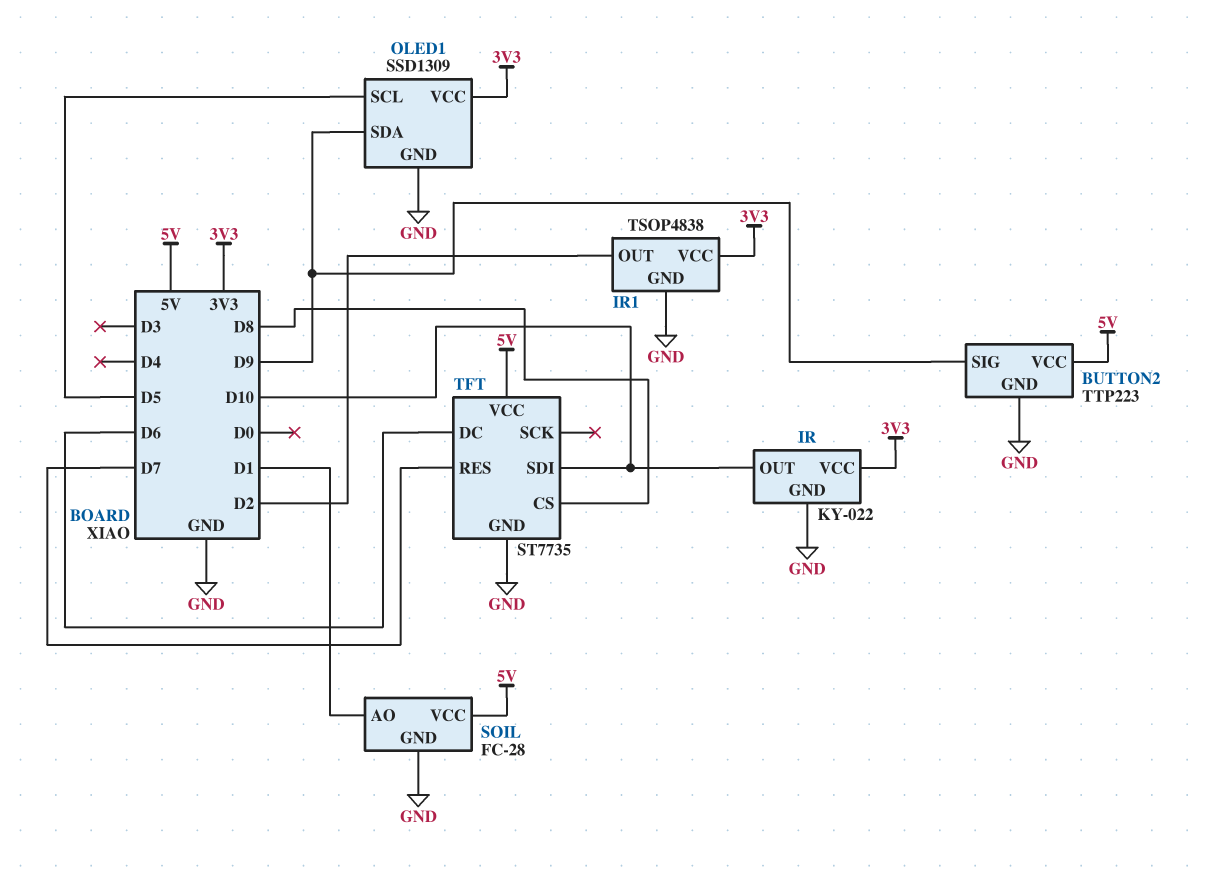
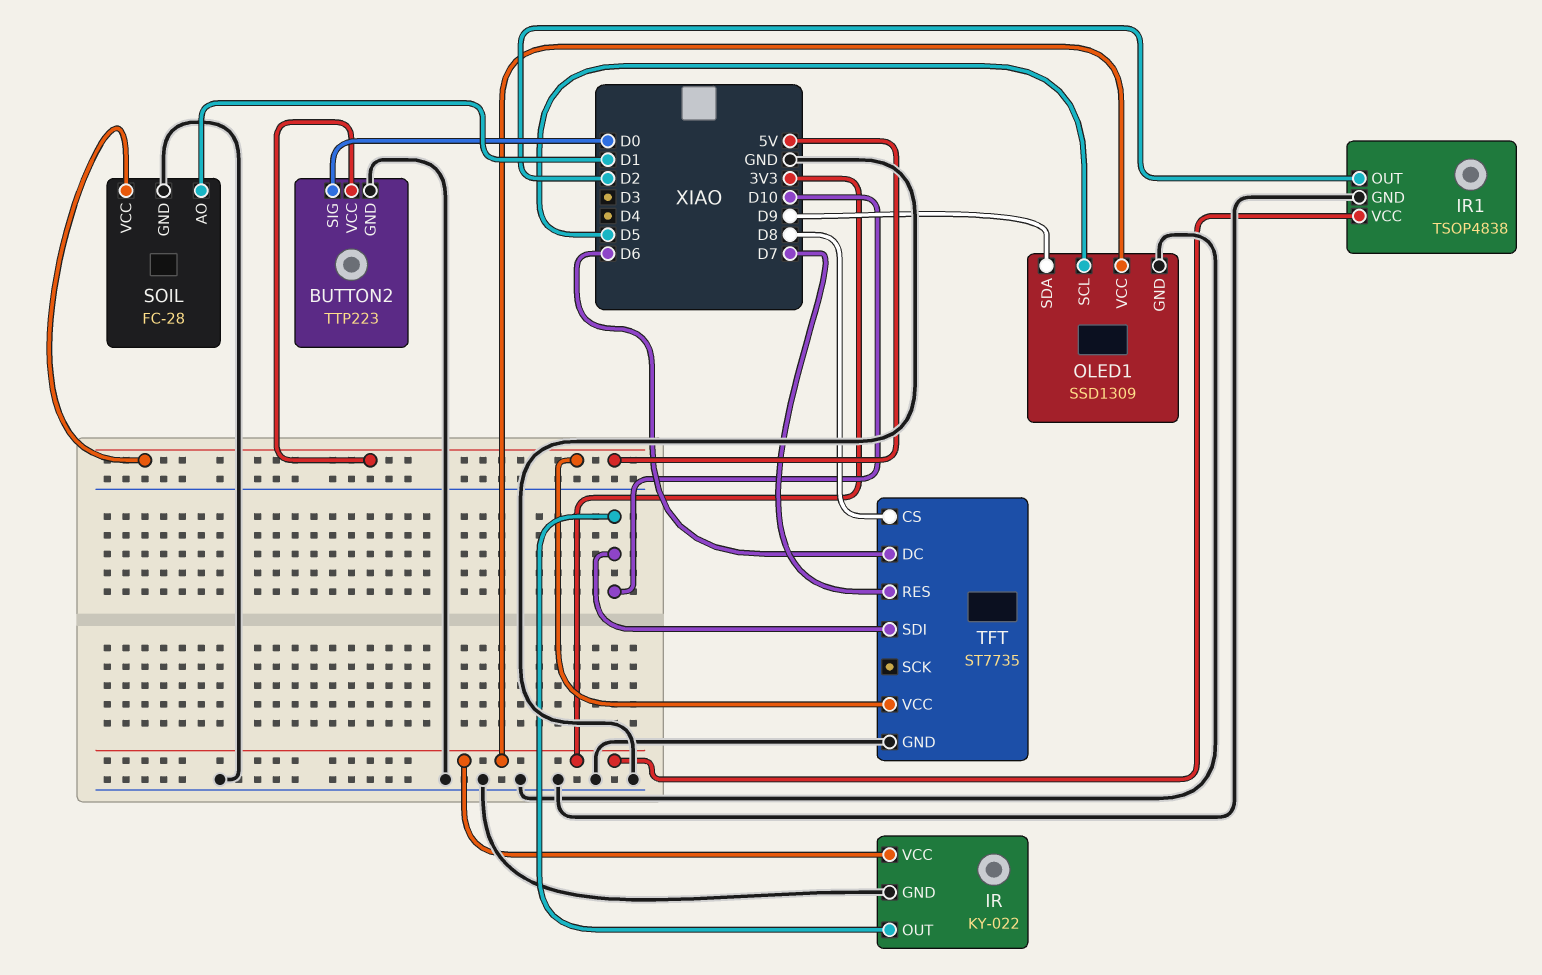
BUTTON2 pin SIG: D9 -> D0

